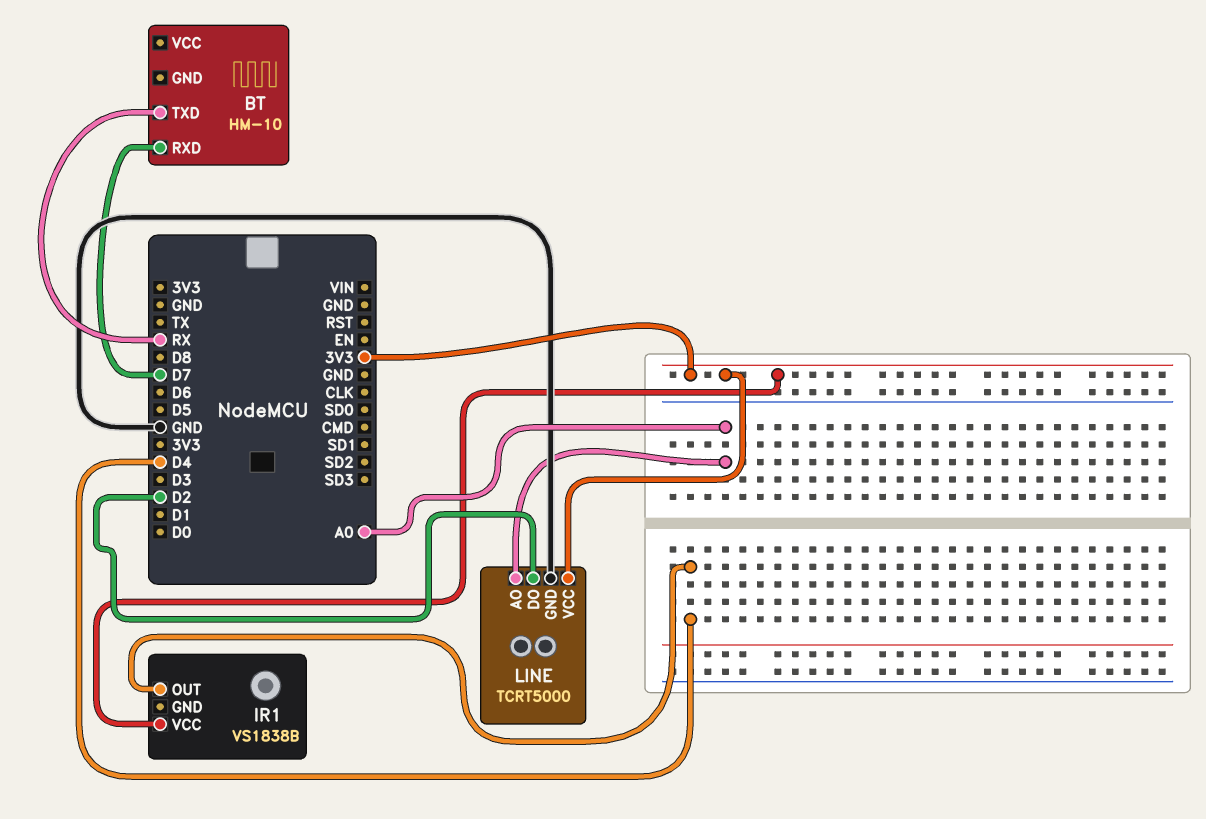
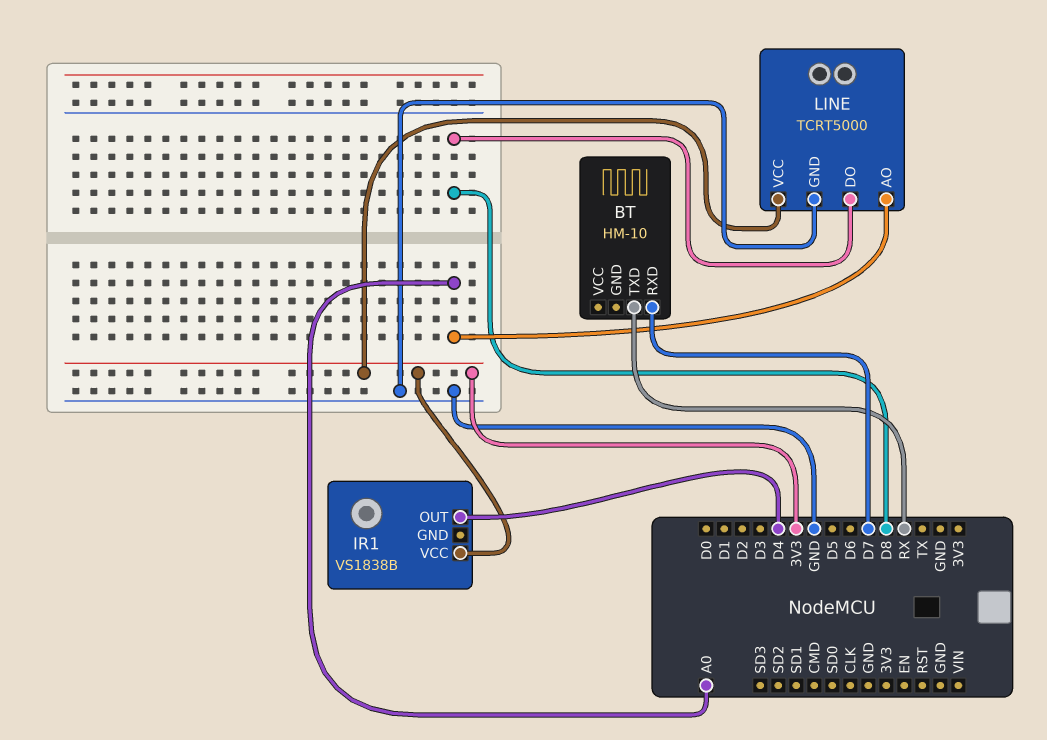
LINE pin DO: D2 -> D8

